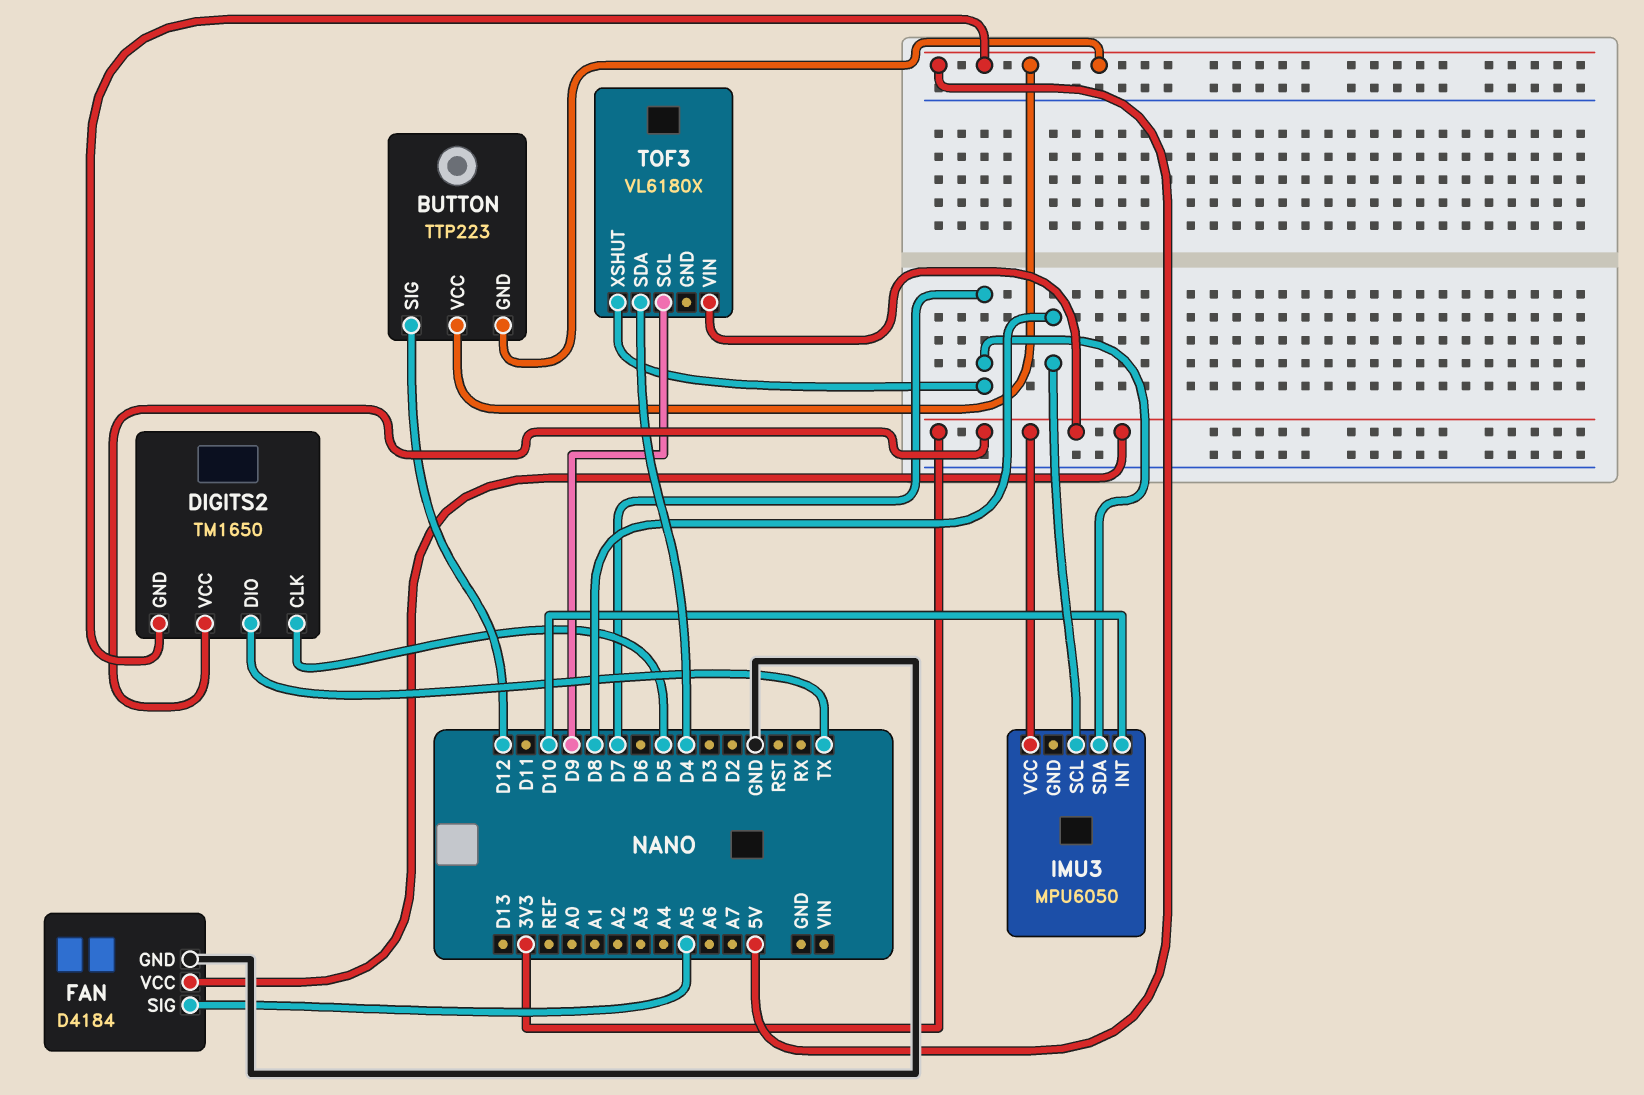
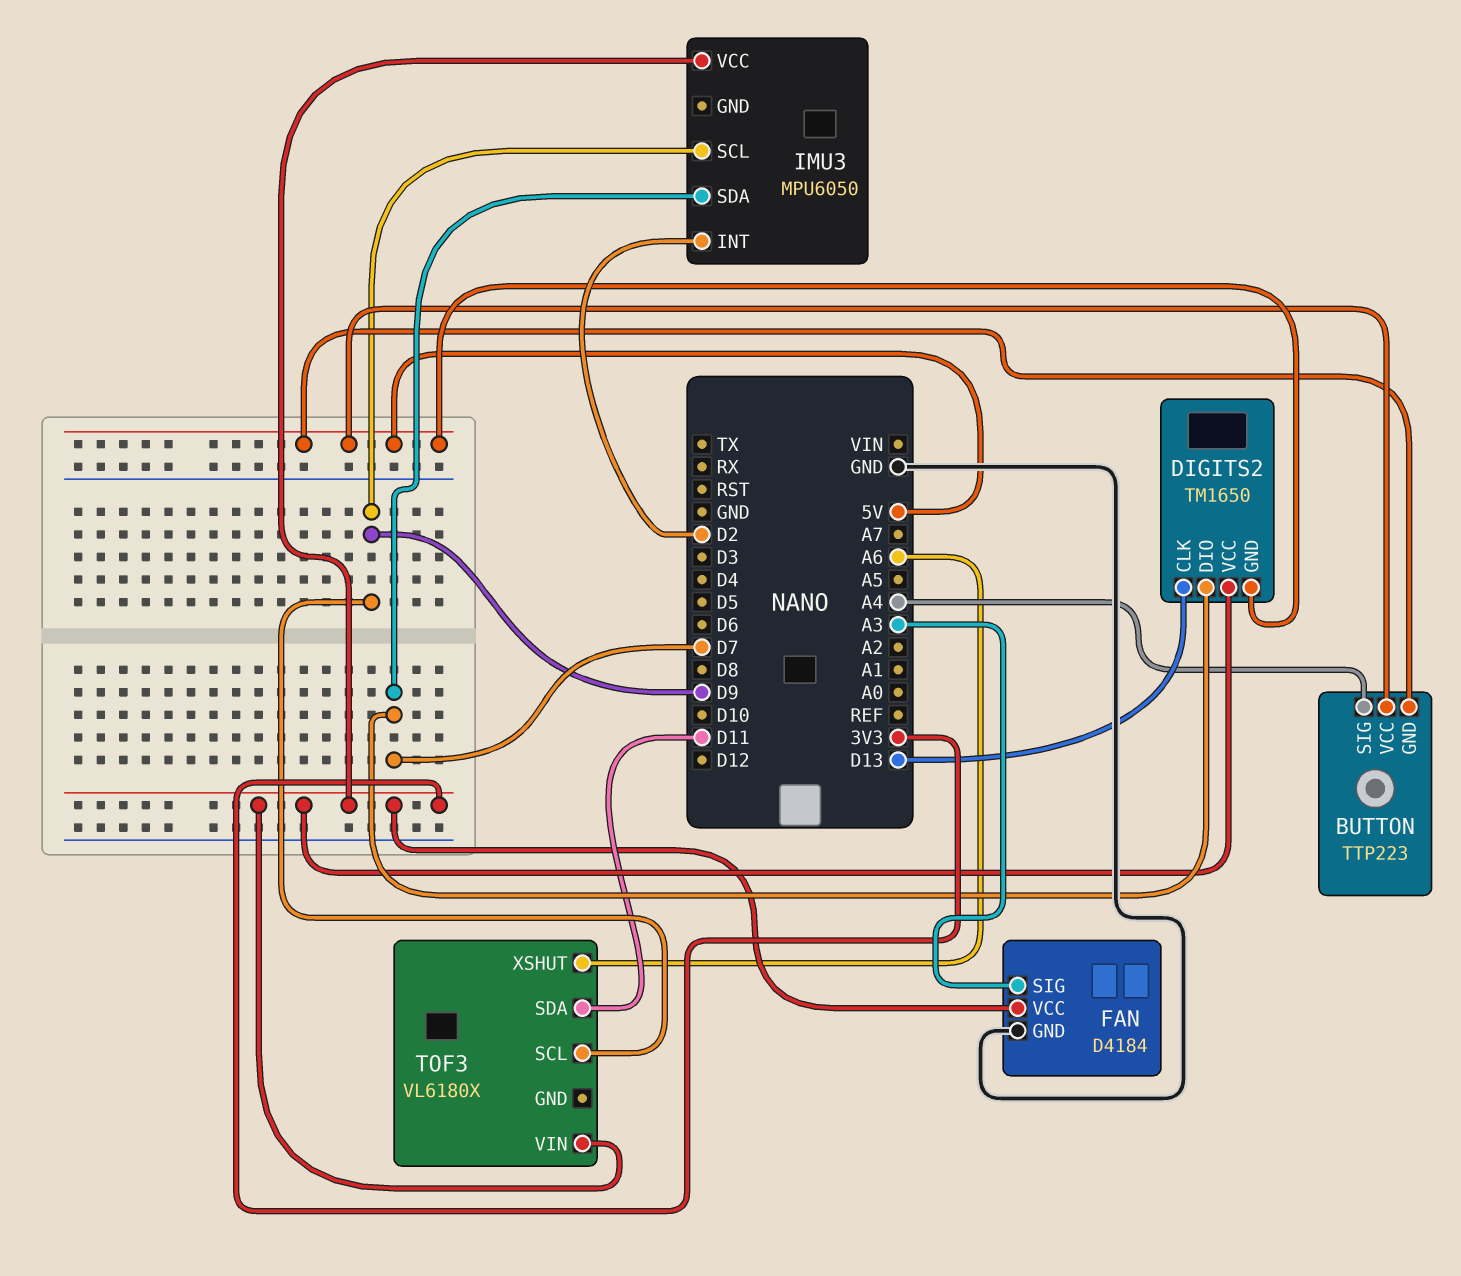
BUTTON pin SIG: D12 -> A4
DIGITS2 pin CLK: D5 -> D13
DIGITS2 pin DIO: TX -> D7
FAN pin SIG: A5 -> A3
IMU3 pin INT: D10 -> D2
IMU3 pin SCL: D8 -> D9
TOF3 pin SDA: D4 -> D11
TOF3 pin XSHUT: D7 -> A6

